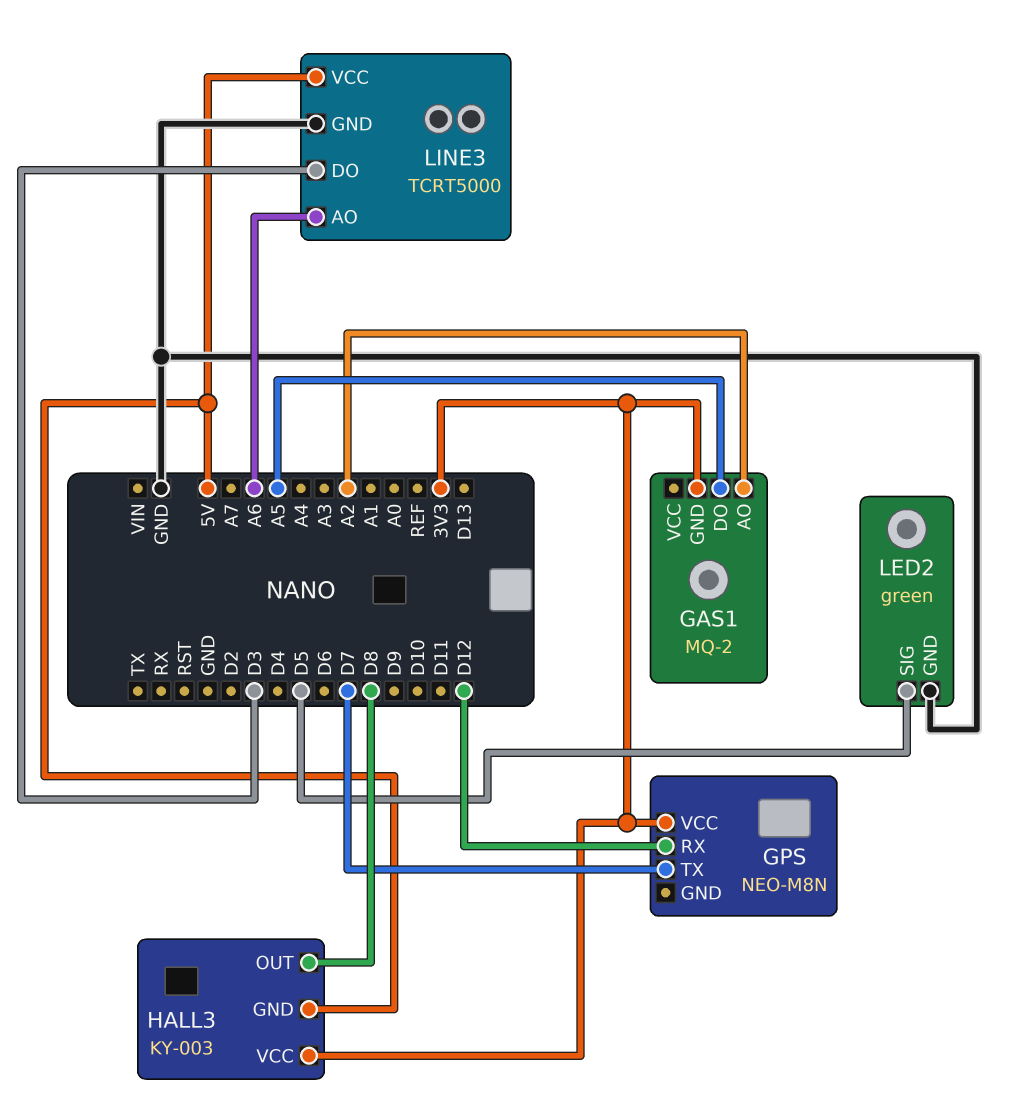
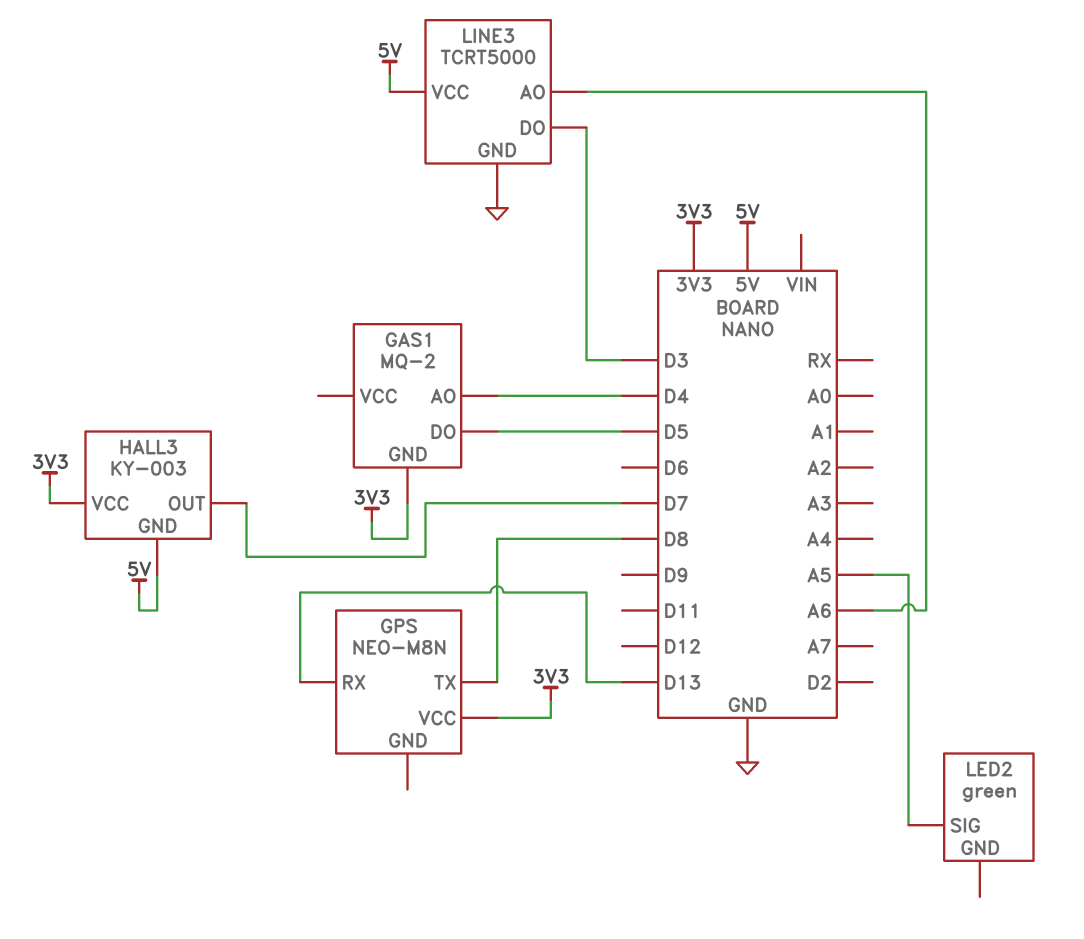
GAS1 pin AO: A2 -> D4
GAS1 pin DO: A5 -> D5
GPS pin RX: D12 -> D13
GPS pin TX: D7 -> D8
HALL3 pin OUT: D8 -> D7
LED2 pin GND: GND -> none
LED2 pin SIG: D5 -> A5

